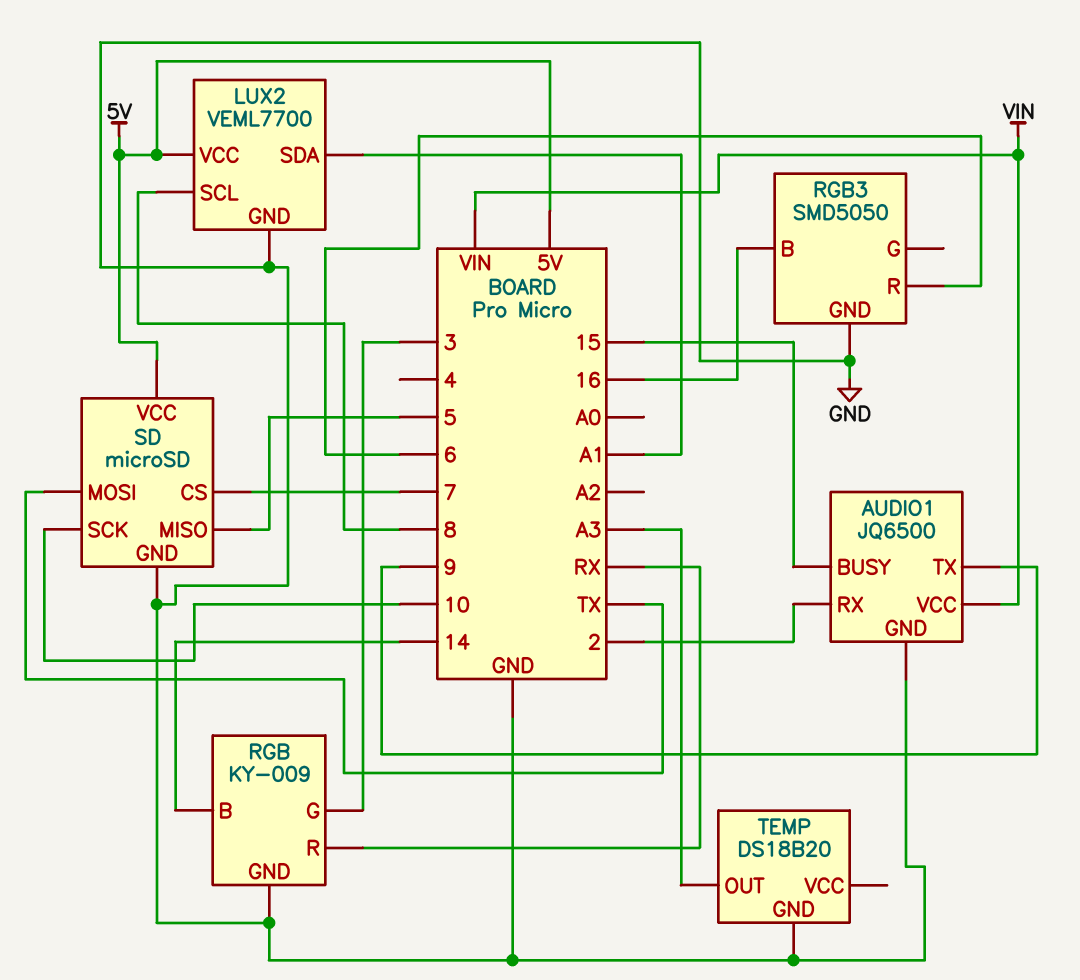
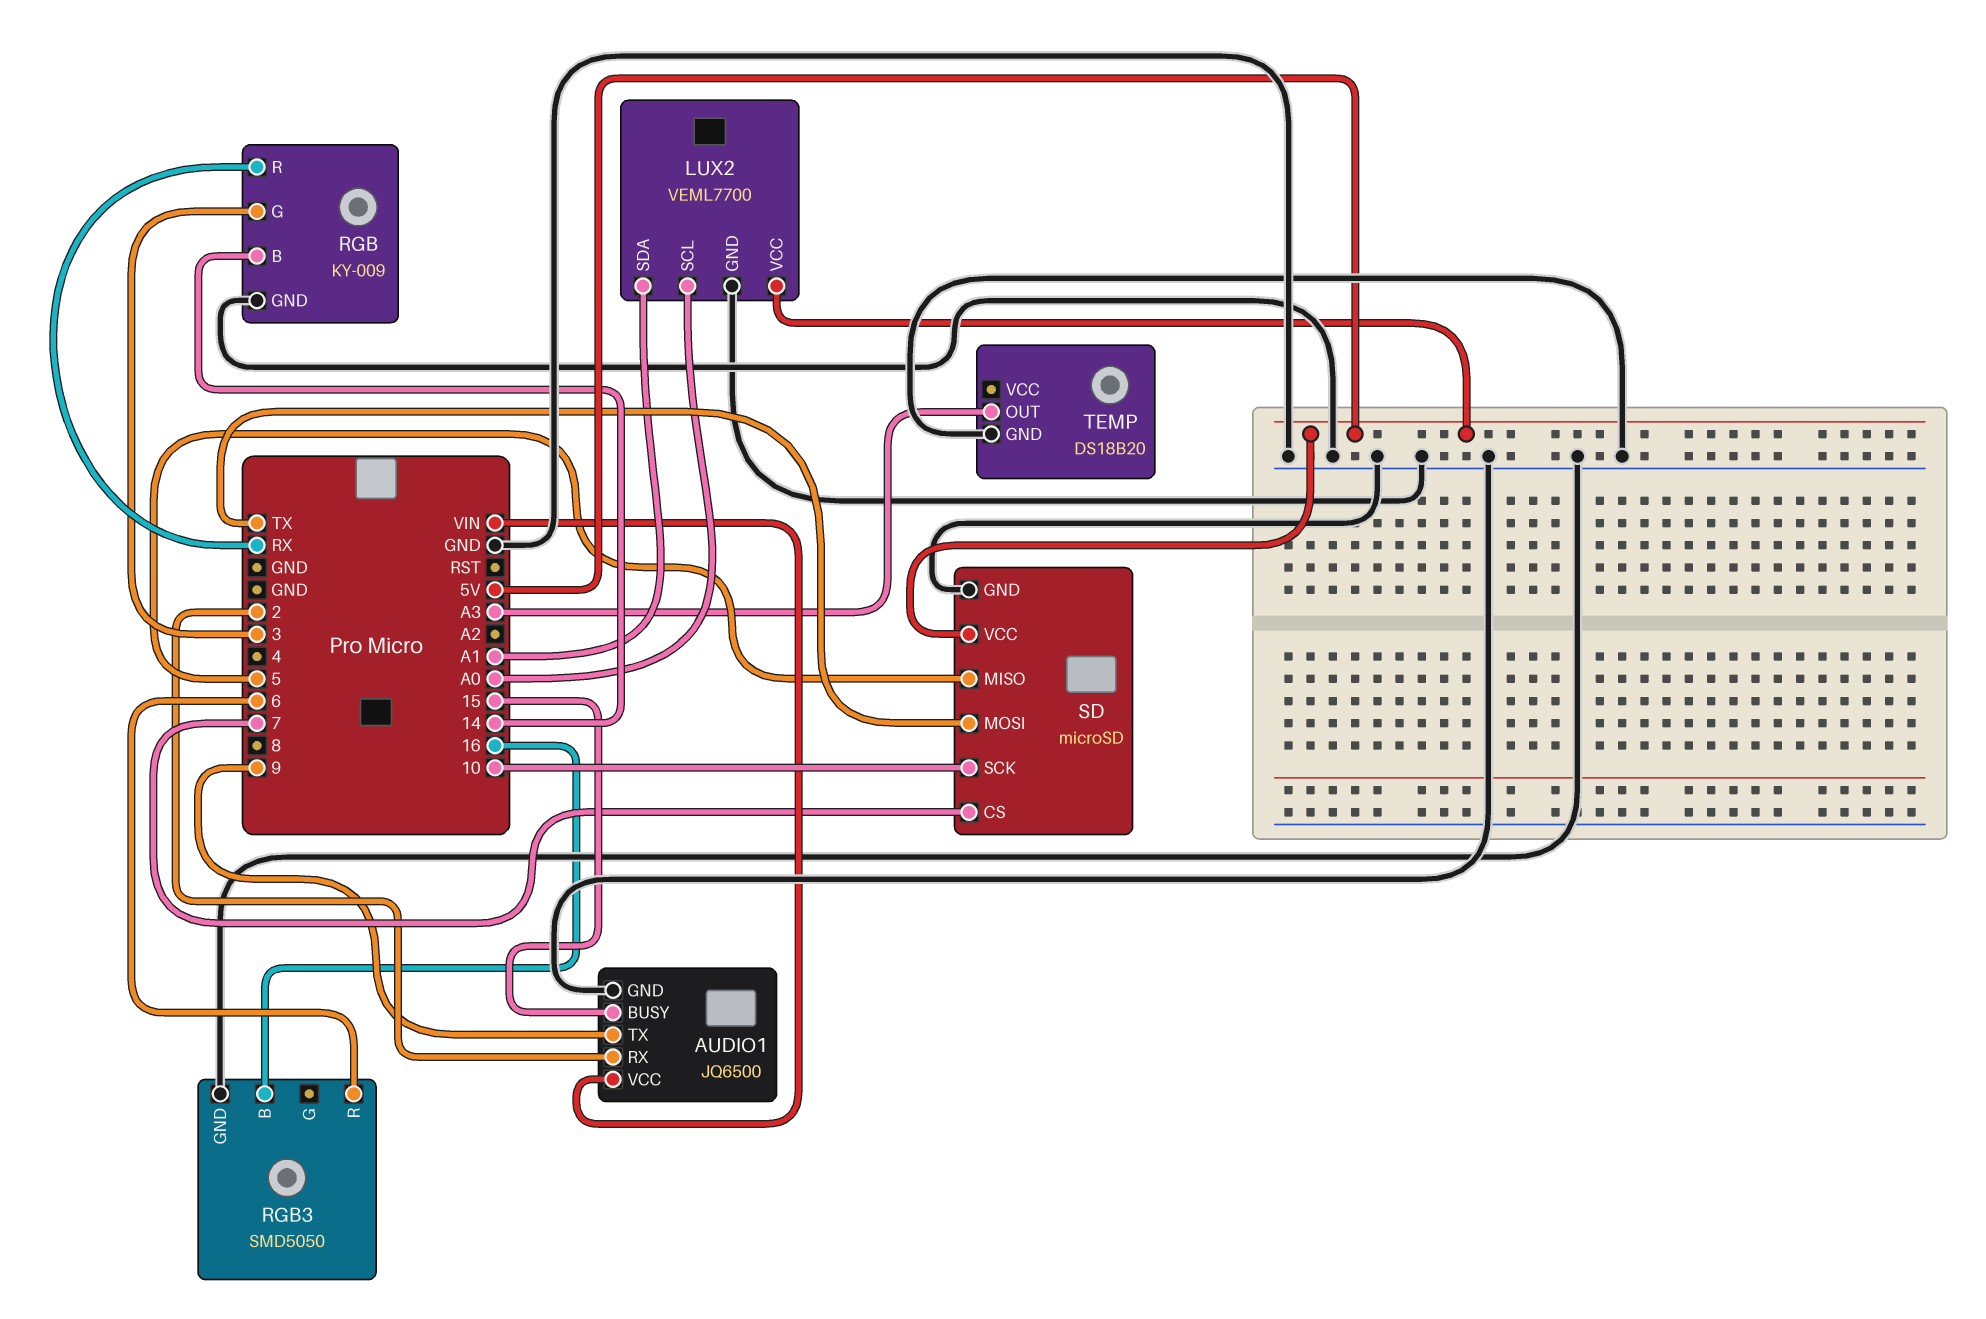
LUX2 pin SCL: 8 -> A0

